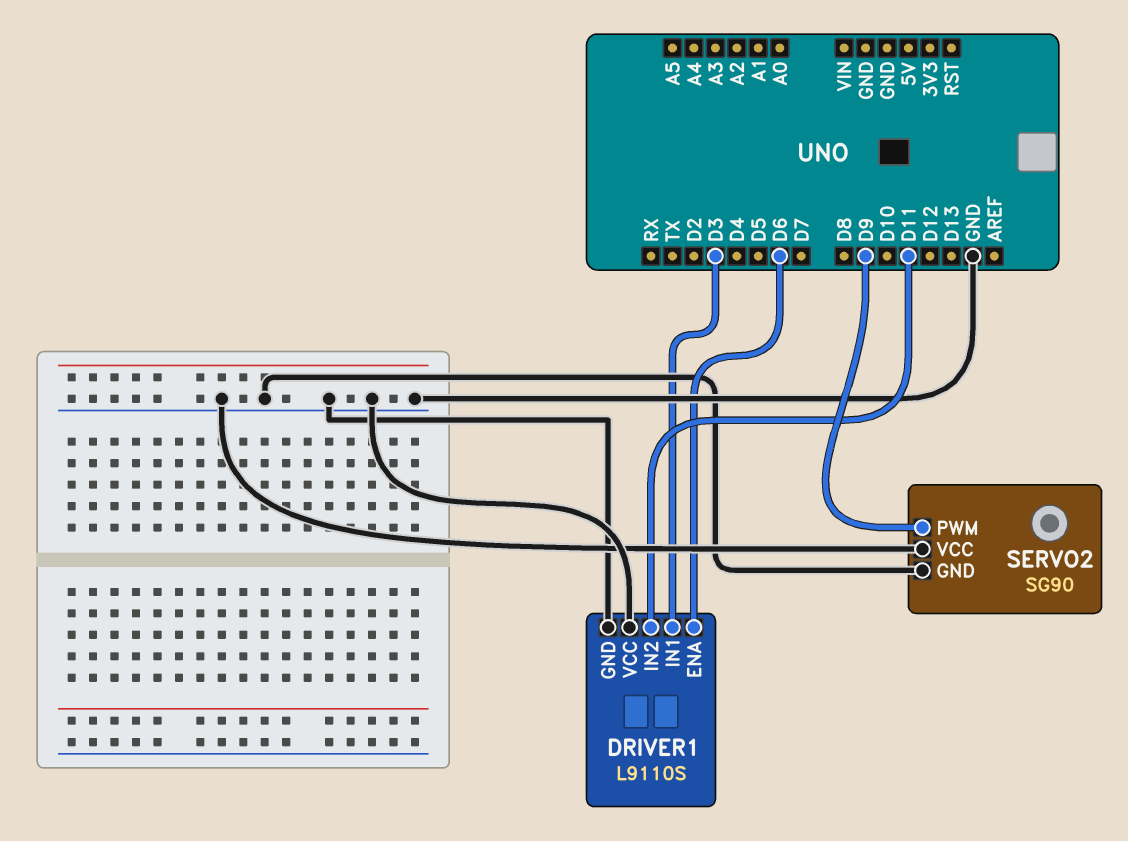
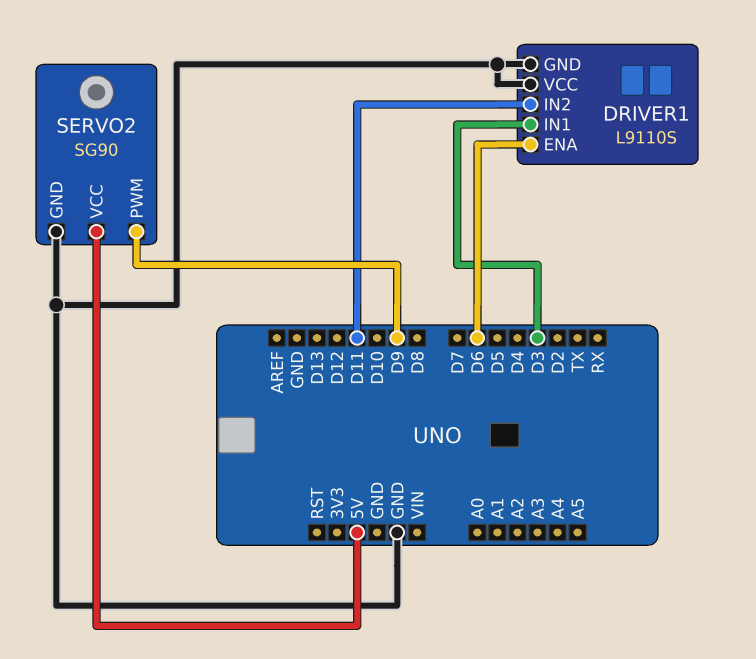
SERVO2 pin VCC: GND -> 5V

